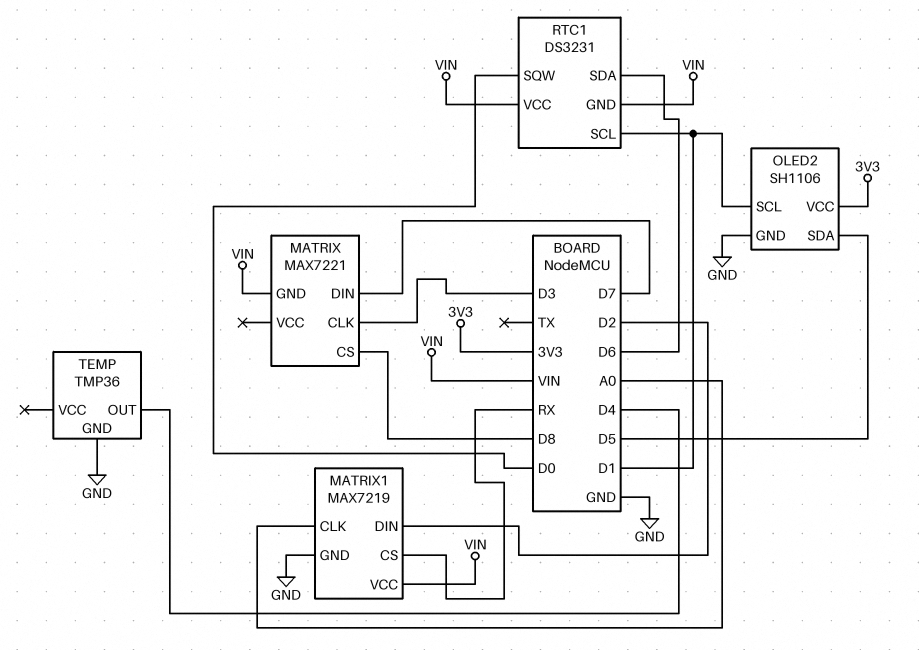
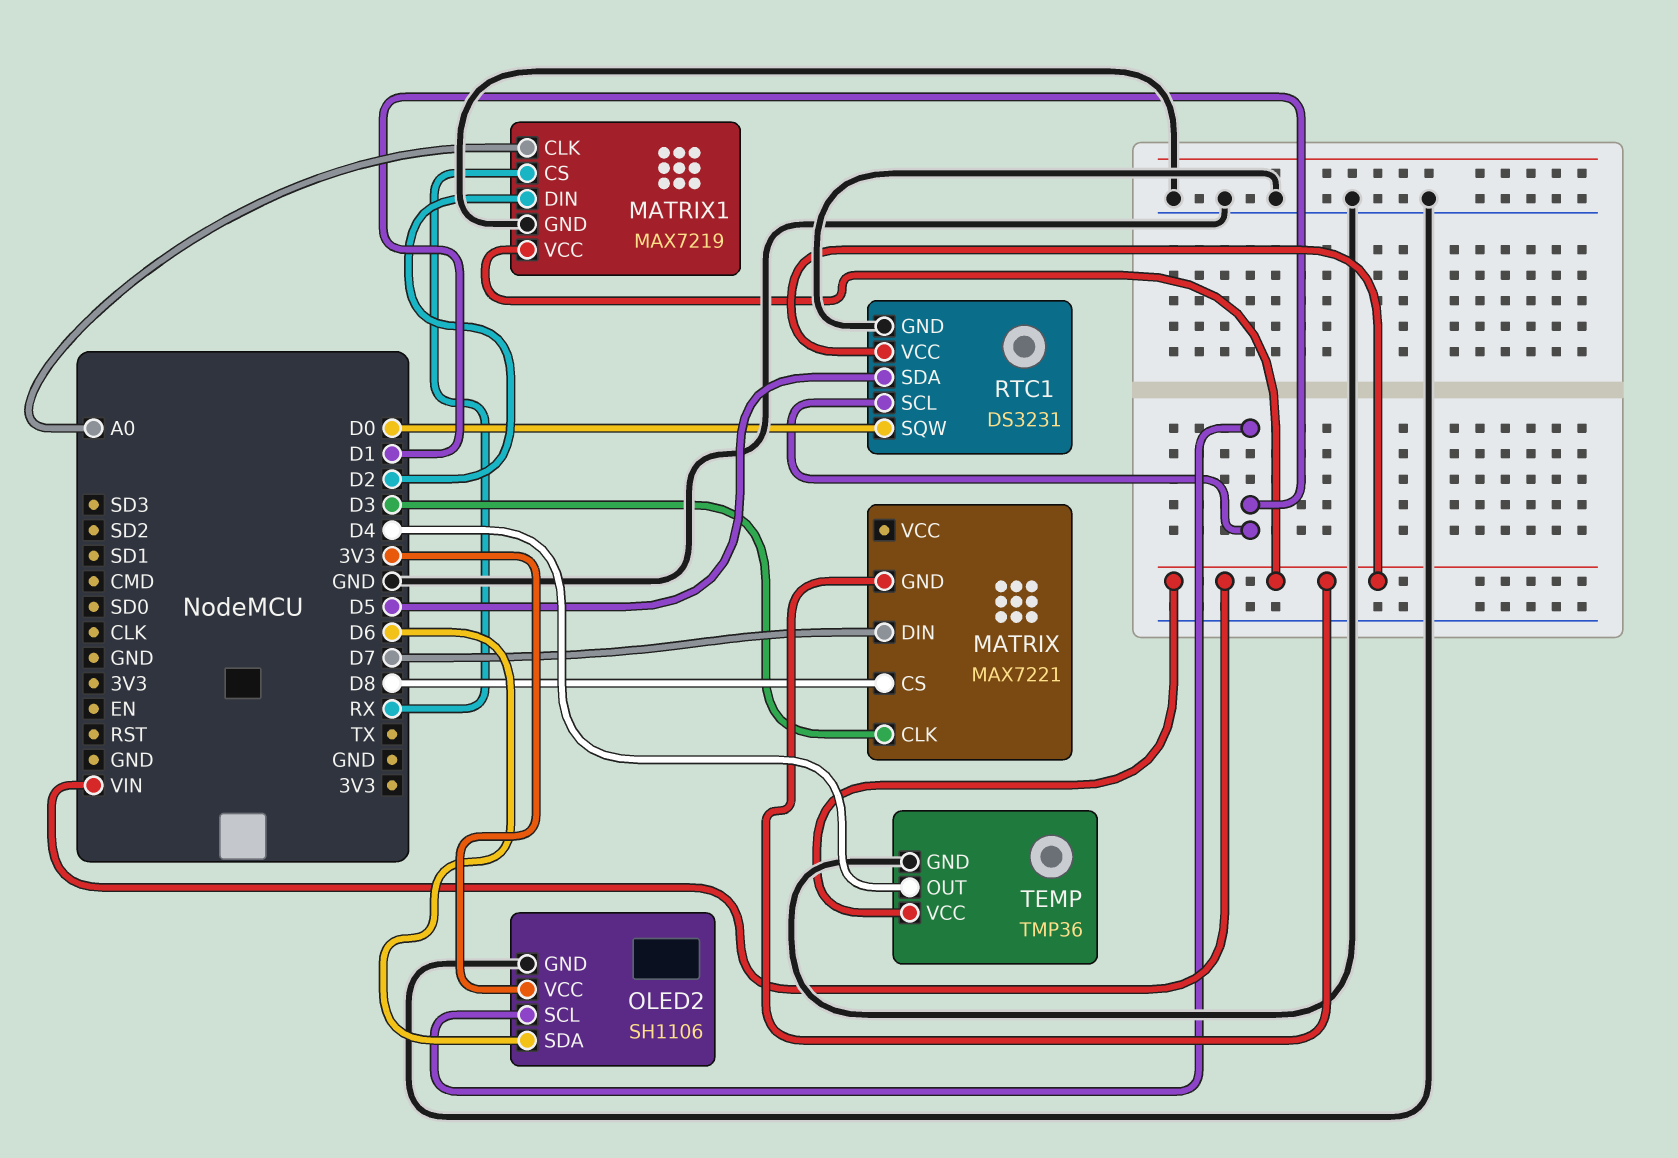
OLED2 pin SDA: D5 -> D6
RTC1 pin GND: VIN -> GND
RTC1 pin SDA: D6 -> D5
TEMP pin VCC: none -> VIN

